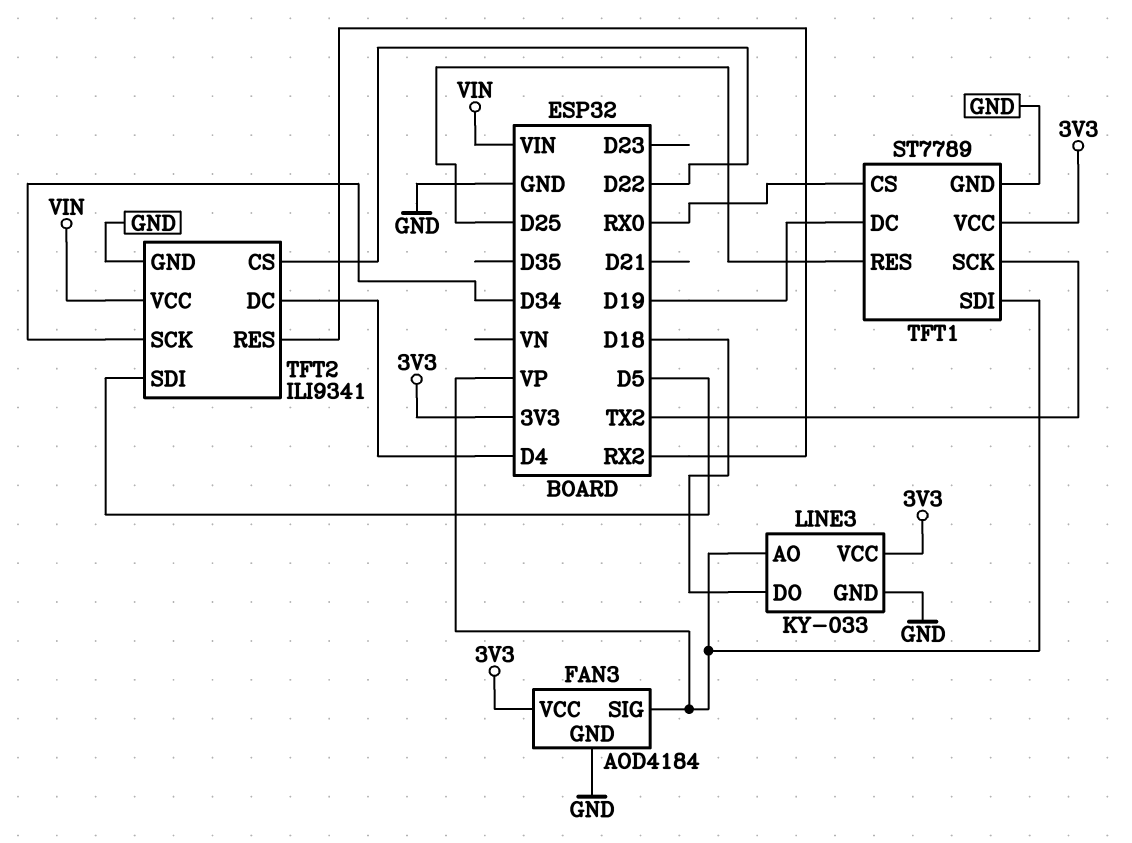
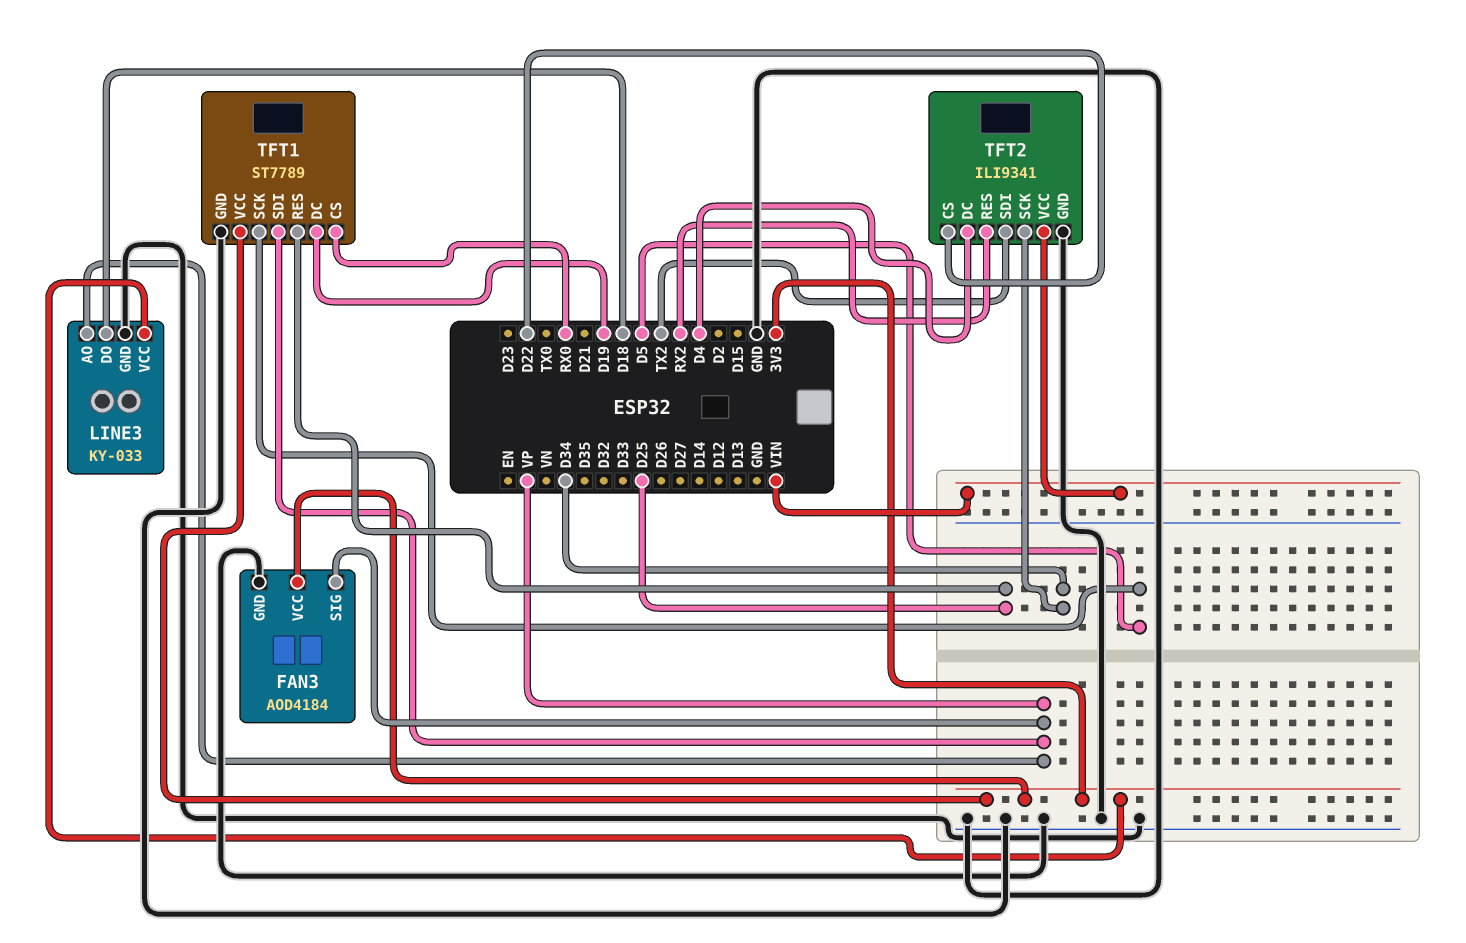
TFT1 pin SCK: TX2 -> D5
TFT2 pin SDI: D5 -> TX2

